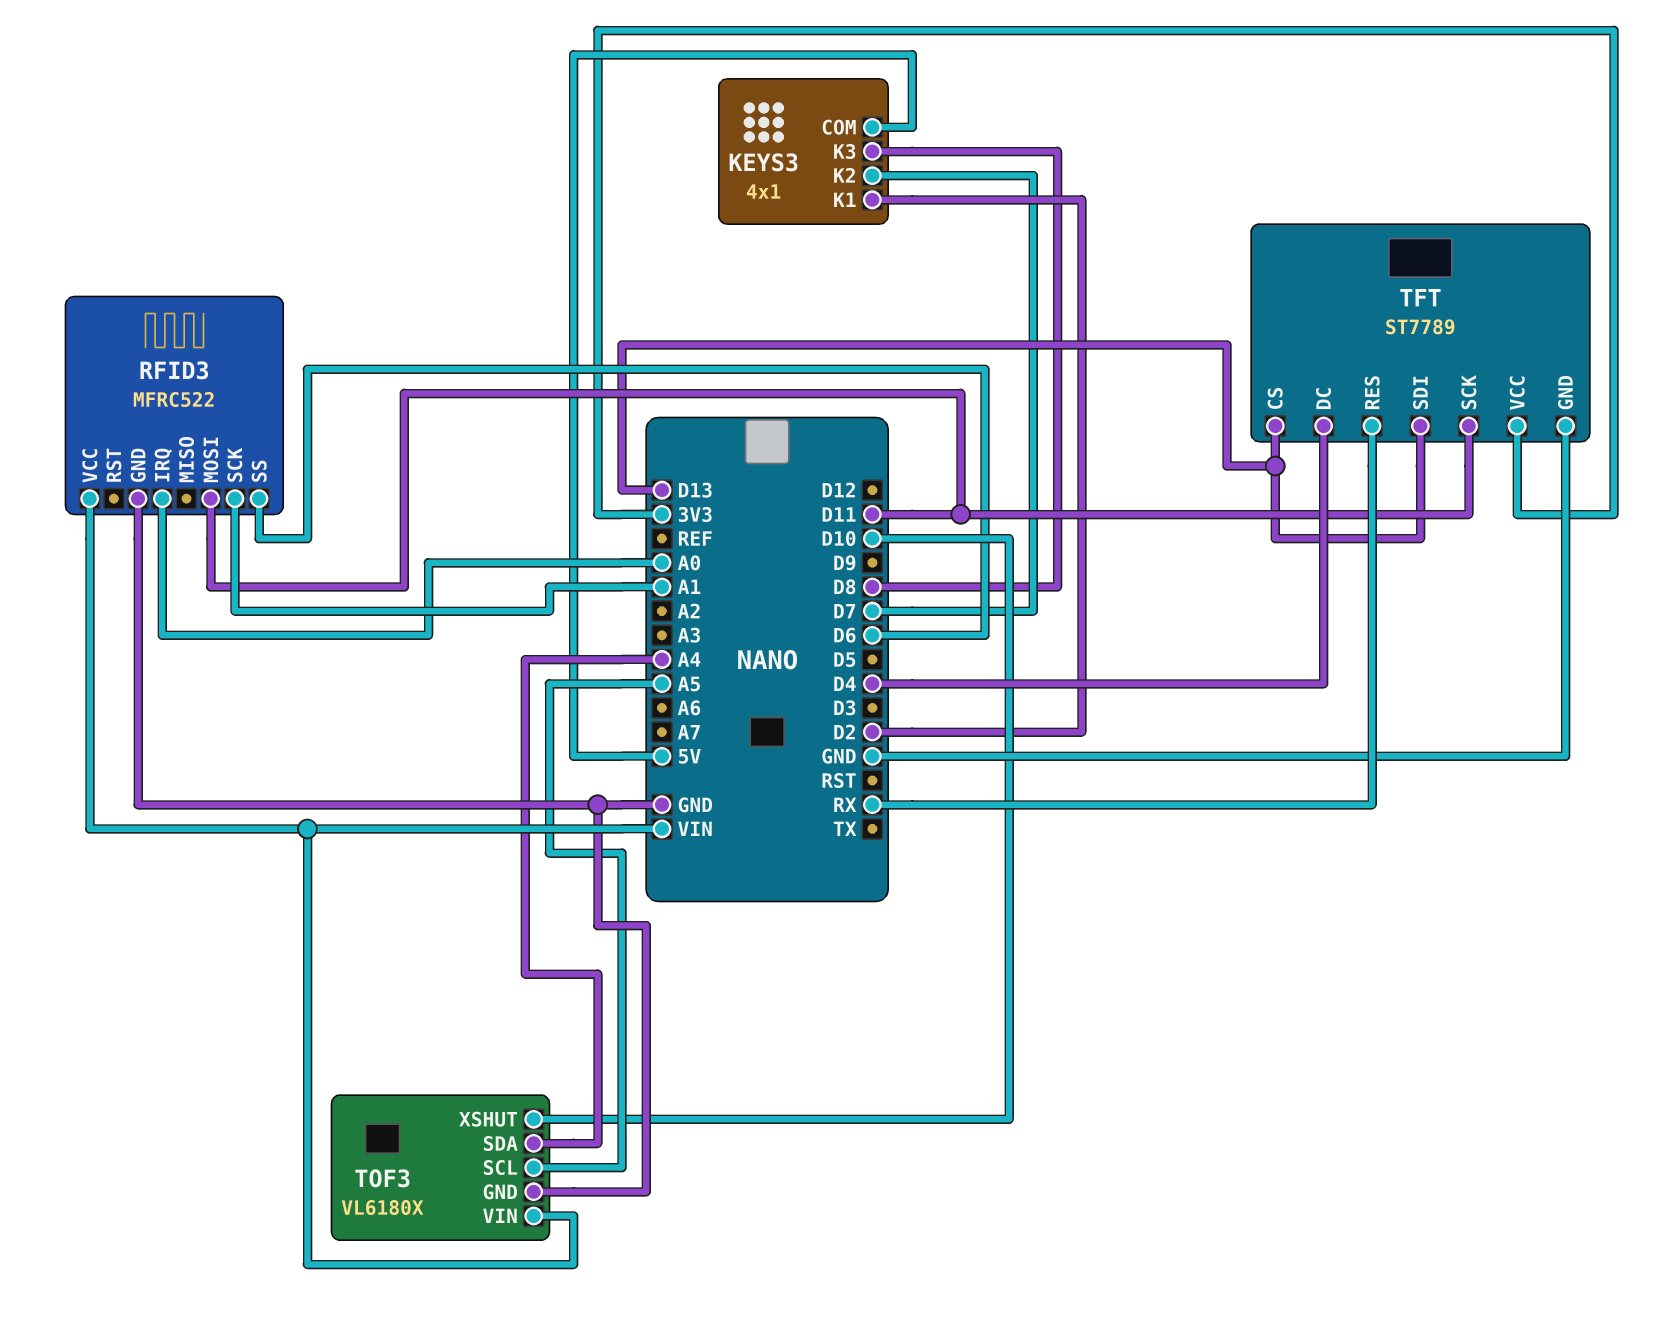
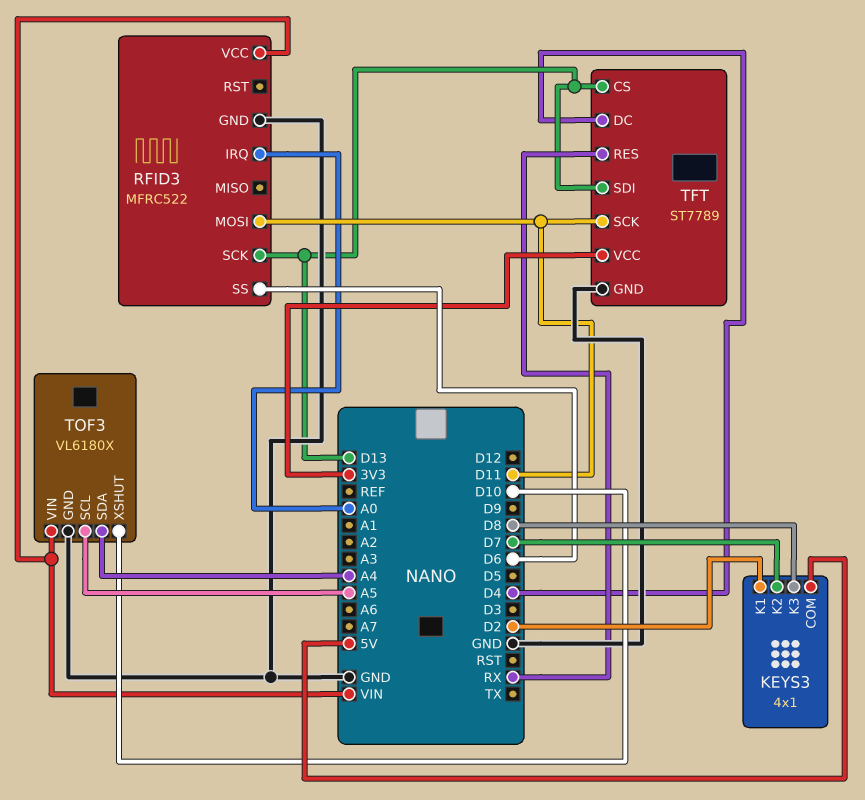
RFID3 pin SCK: A1 -> D13

